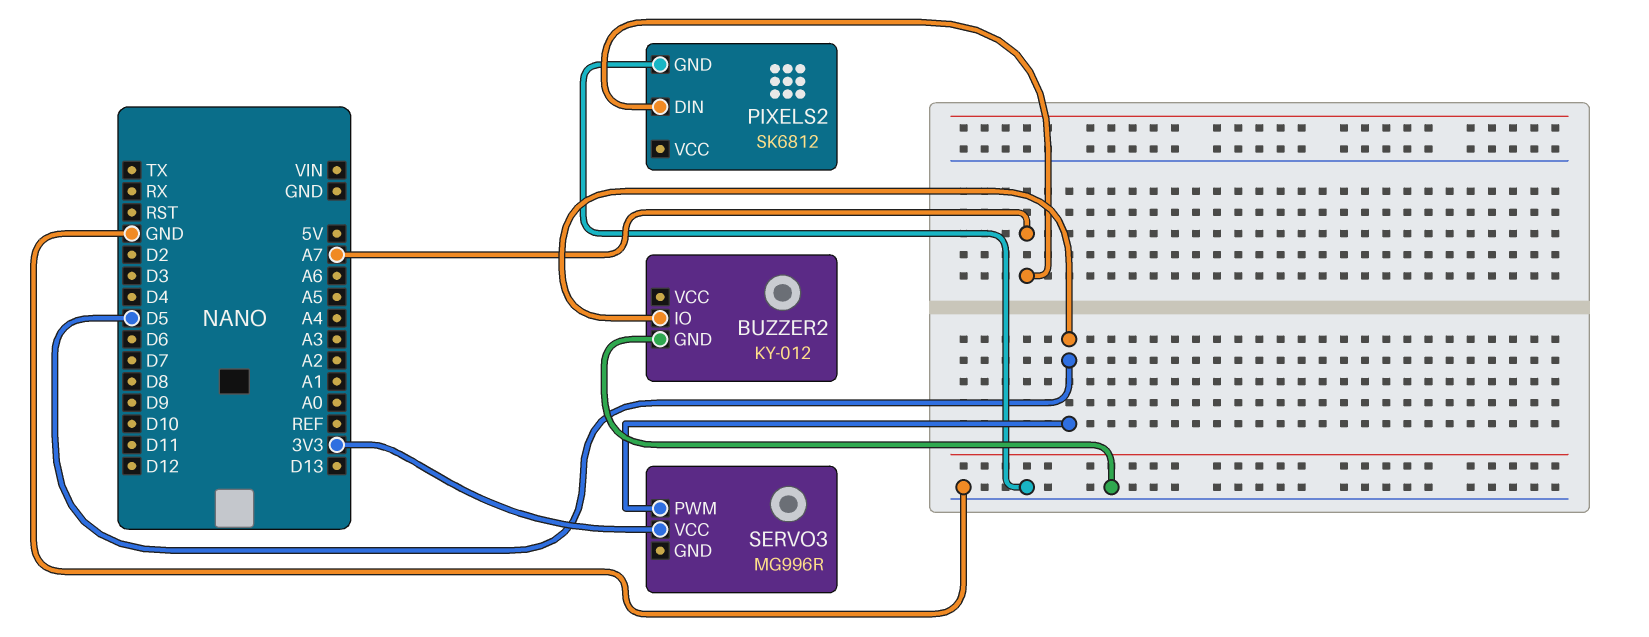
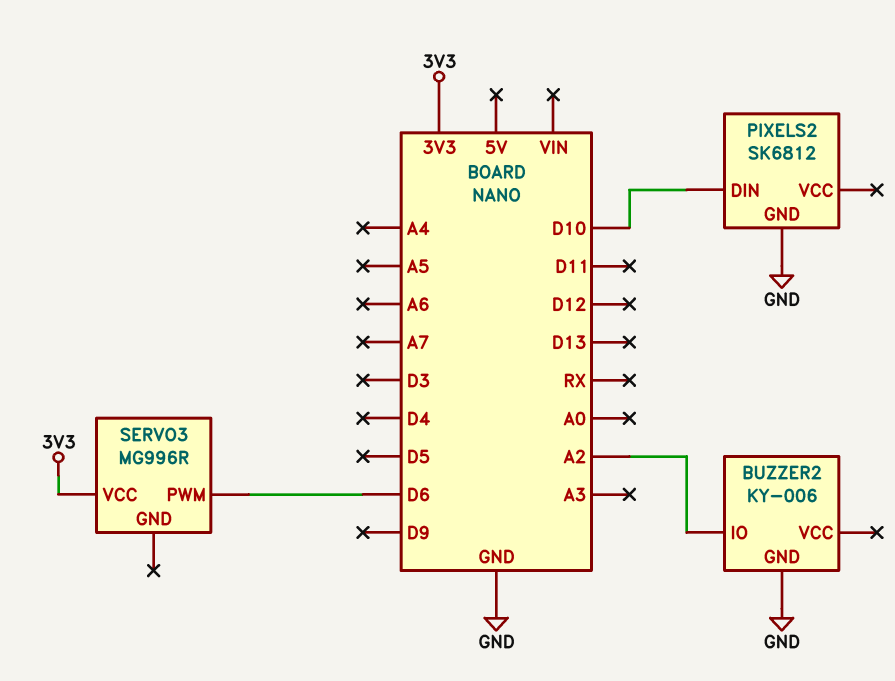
BUZZER2: KY-012 -> KY-006
BUZZER2 pin IO: D5 -> A2
PIXELS2 pin DIN: A7 -> D10
SERVO3 pin PWM: D5 -> D6

